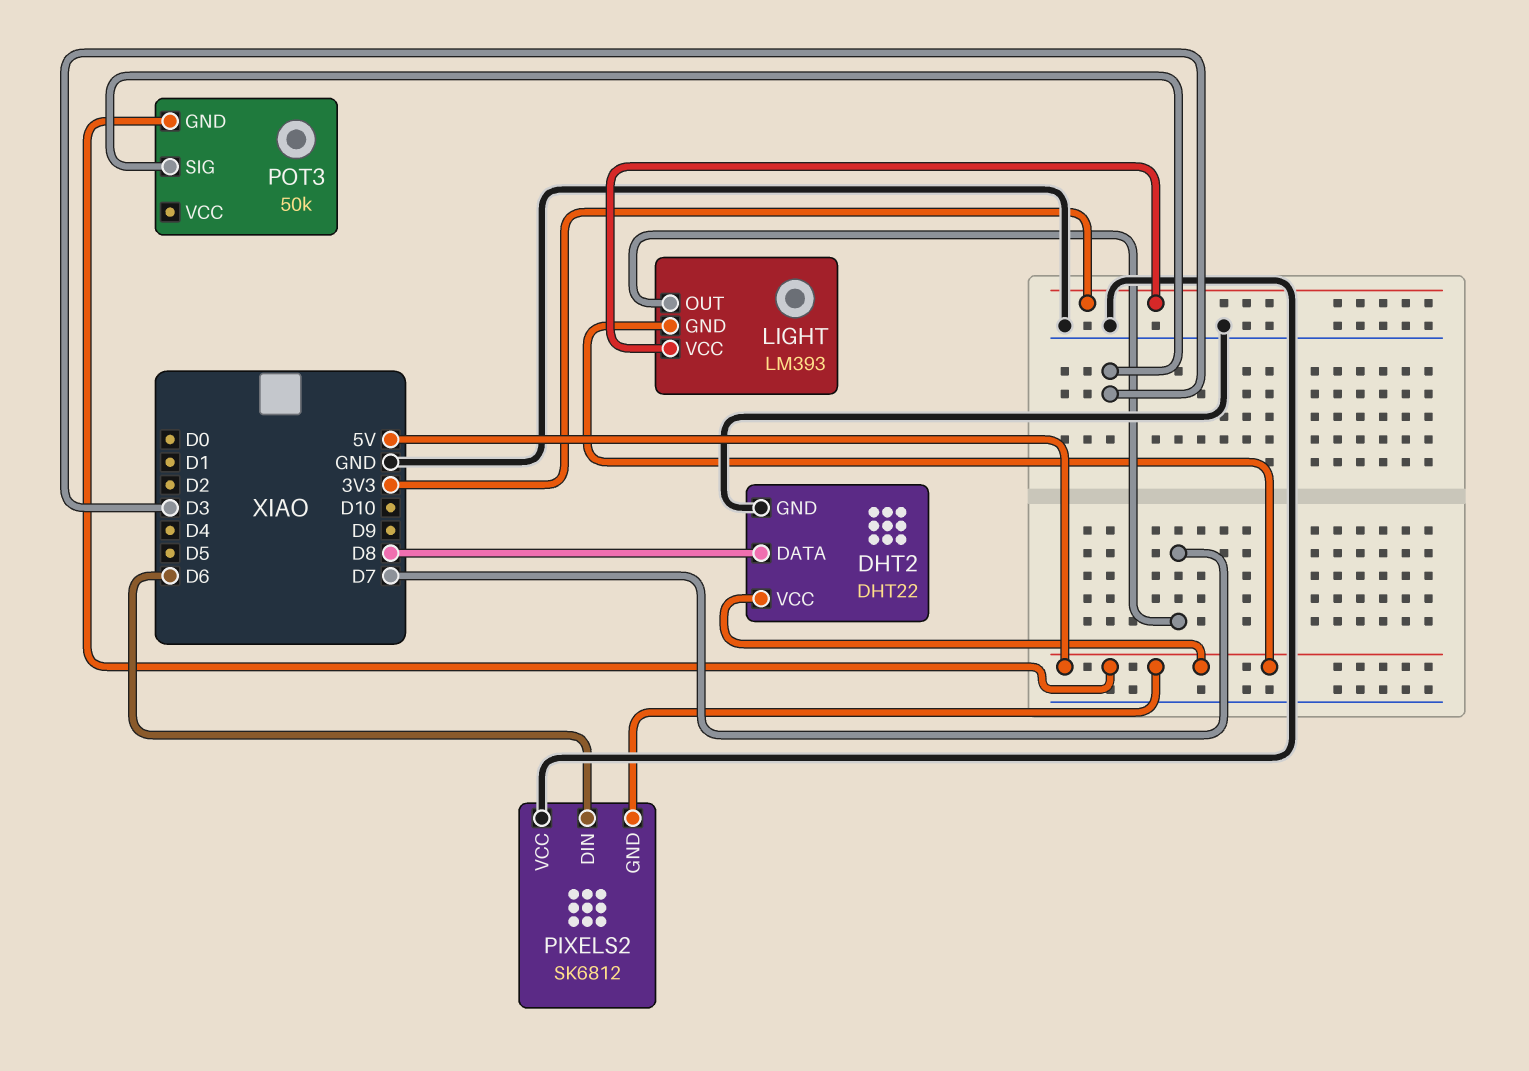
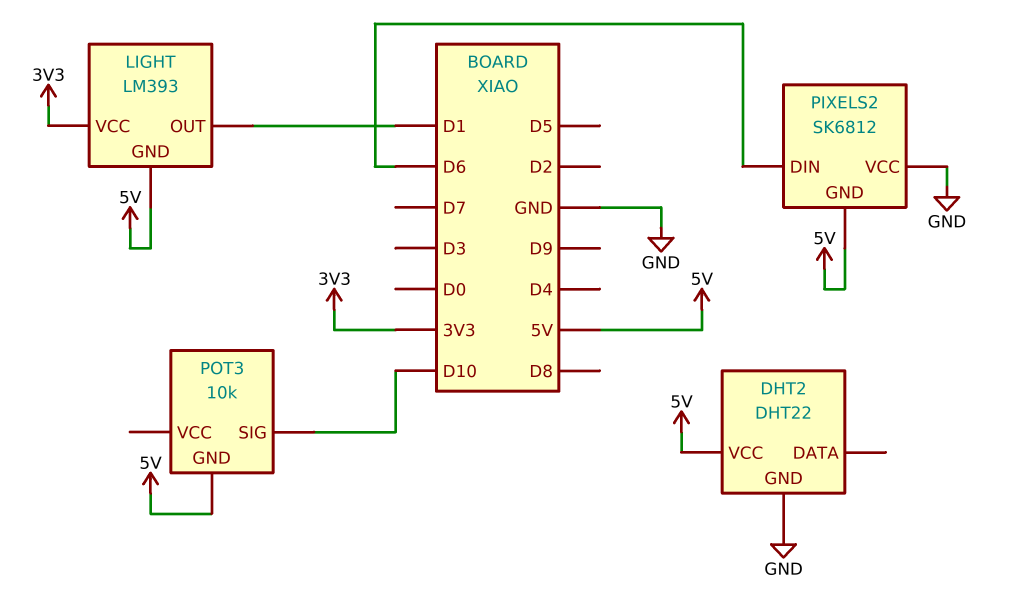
DHT2 pin DATA: D8 -> none
LIGHT pin OUT: D7 -> D1
POT3: 50k -> 10k
POT3 pin SIG: D3 -> D10

